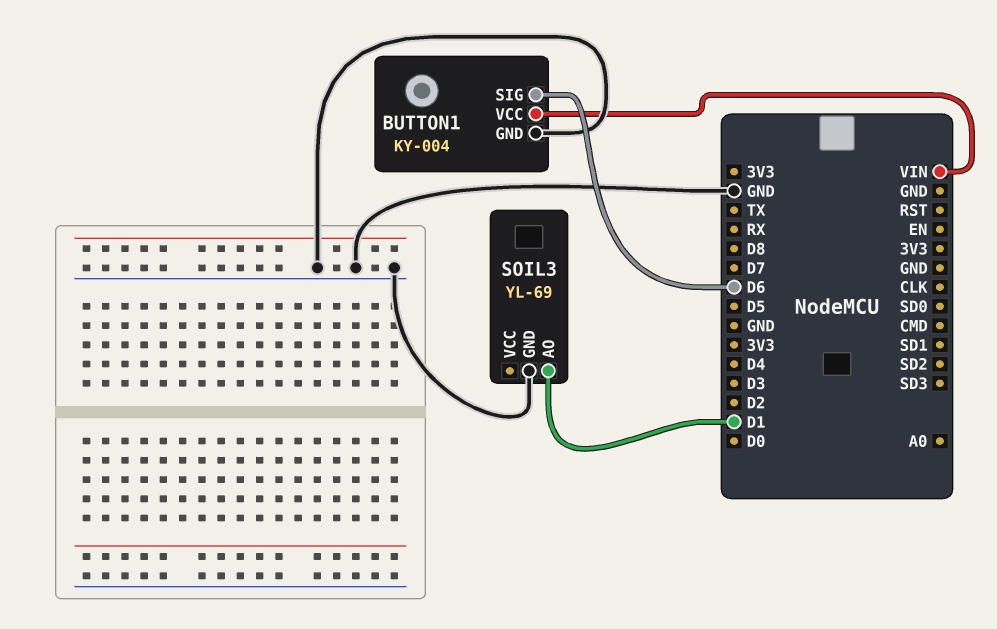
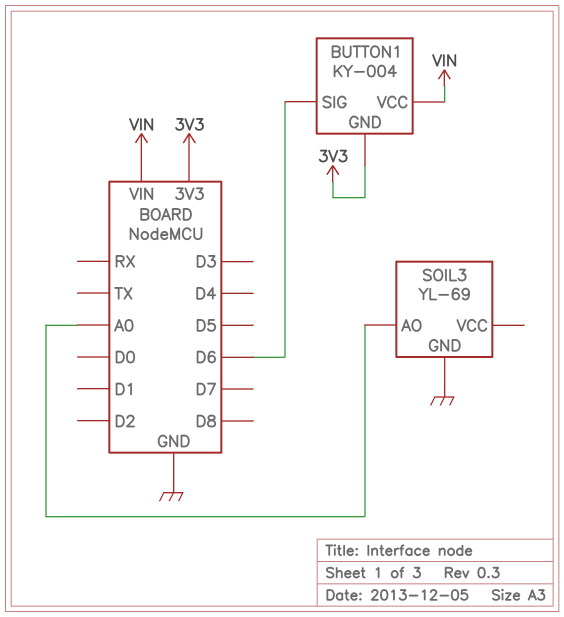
BUTTON1 pin GND: GND -> 3V3
SOIL3 pin AO: D1 -> A0

